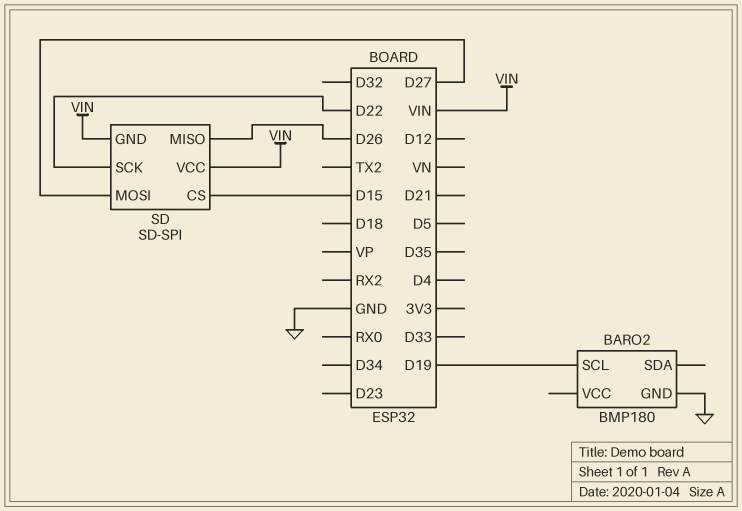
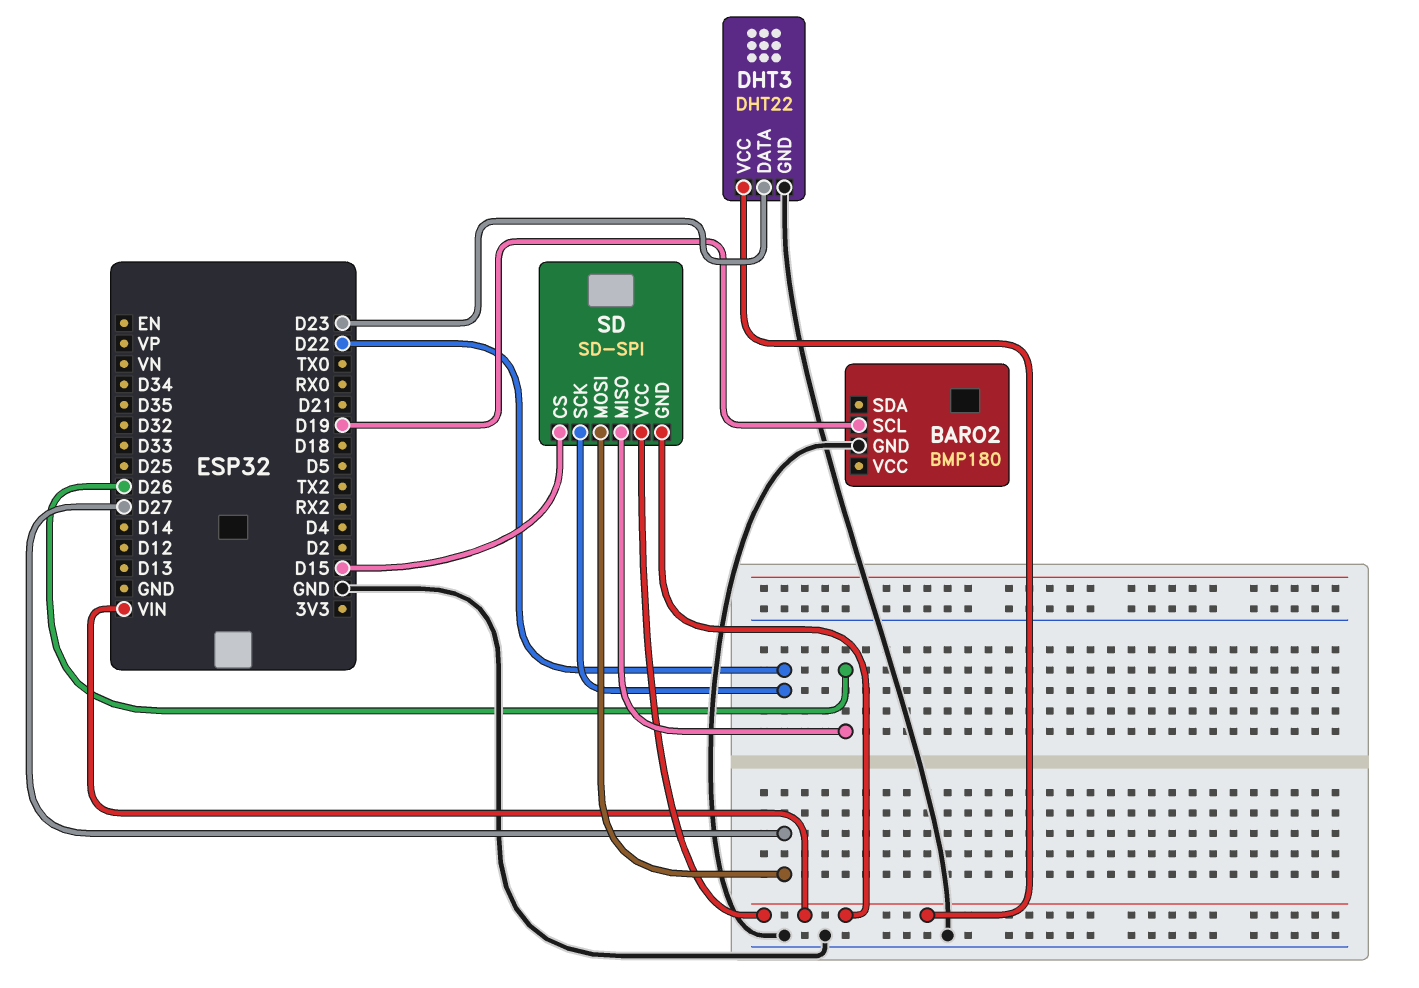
DHT3: none -> DHT22
DHT3 pin DATA: none -> D23
DHT3 pin GND: none -> GND
DHT3 pin VCC: none -> VIN

